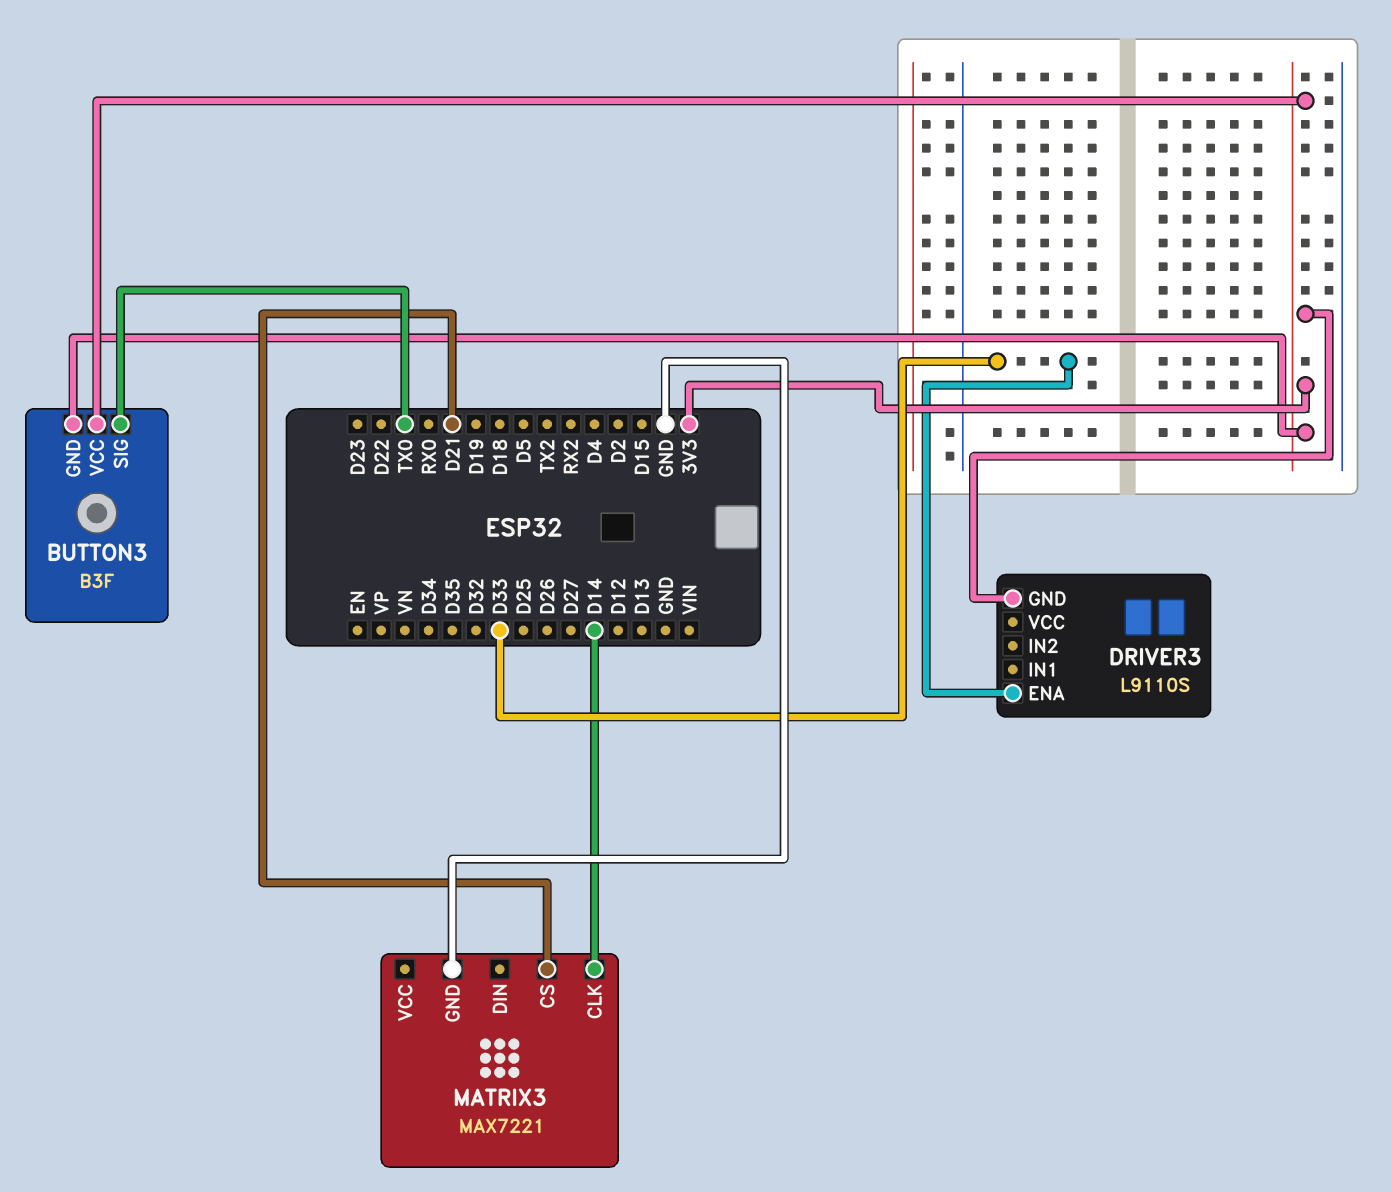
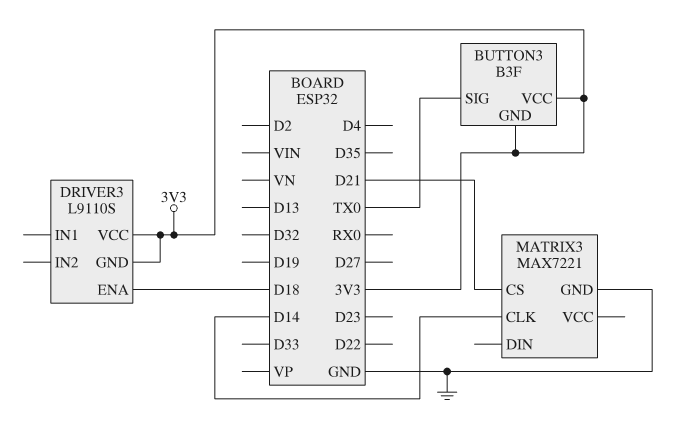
DRIVER3 pin ENA: D33 -> D18
DRIVER3 pin VCC: none -> 3V3

